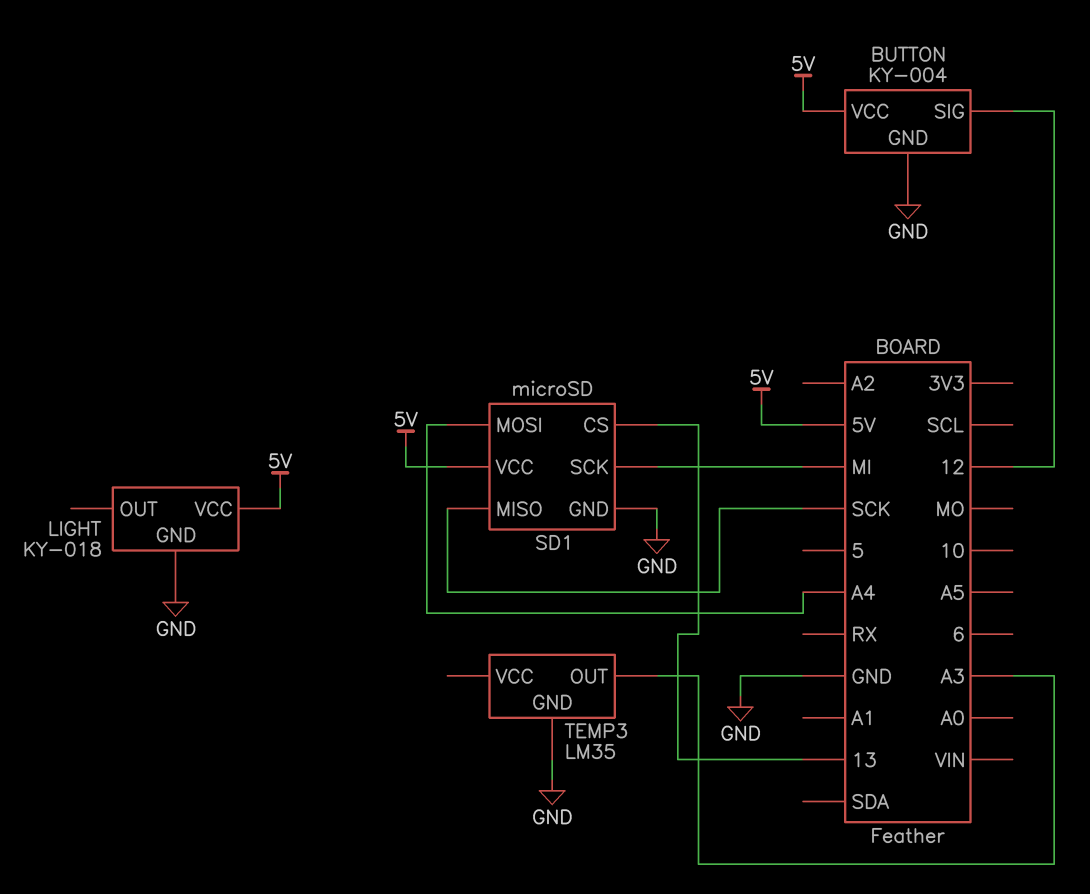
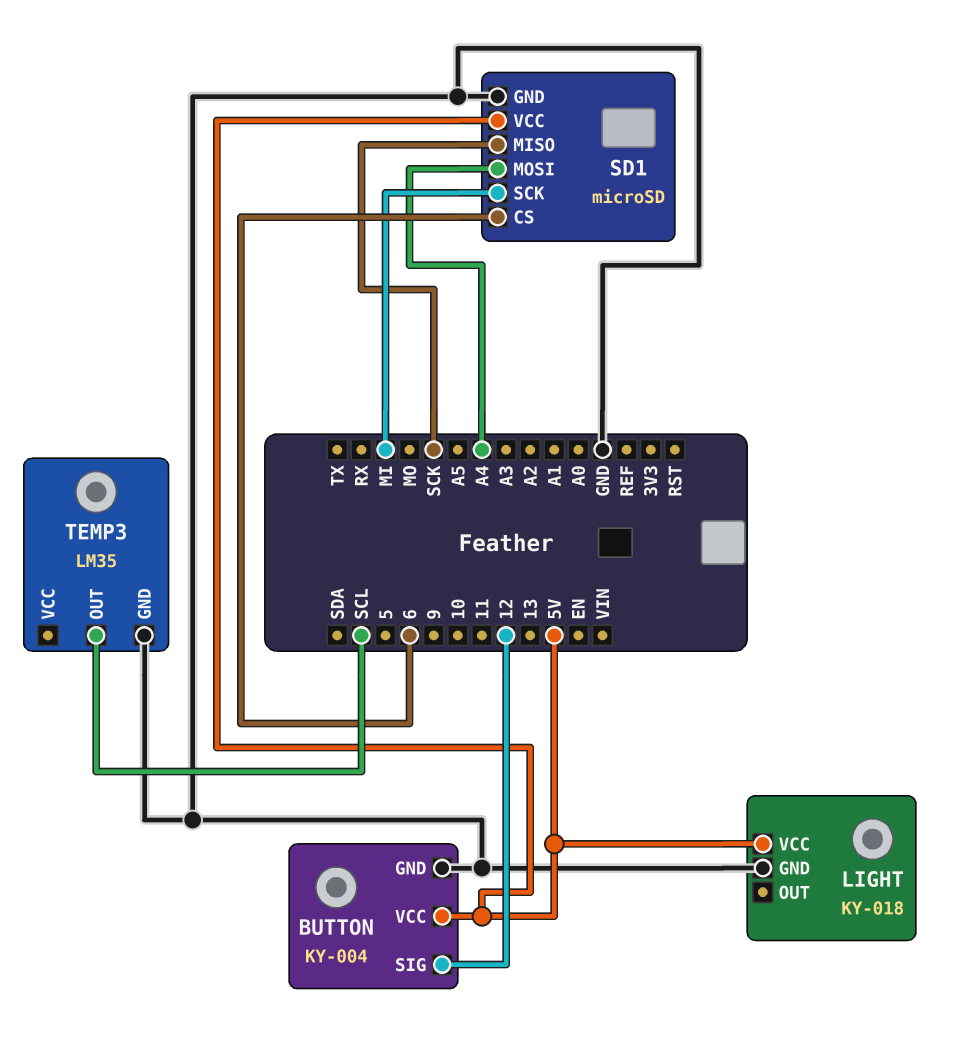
SD1 pin CS: 13 -> 6
TEMP3 pin OUT: A3 -> SCL

